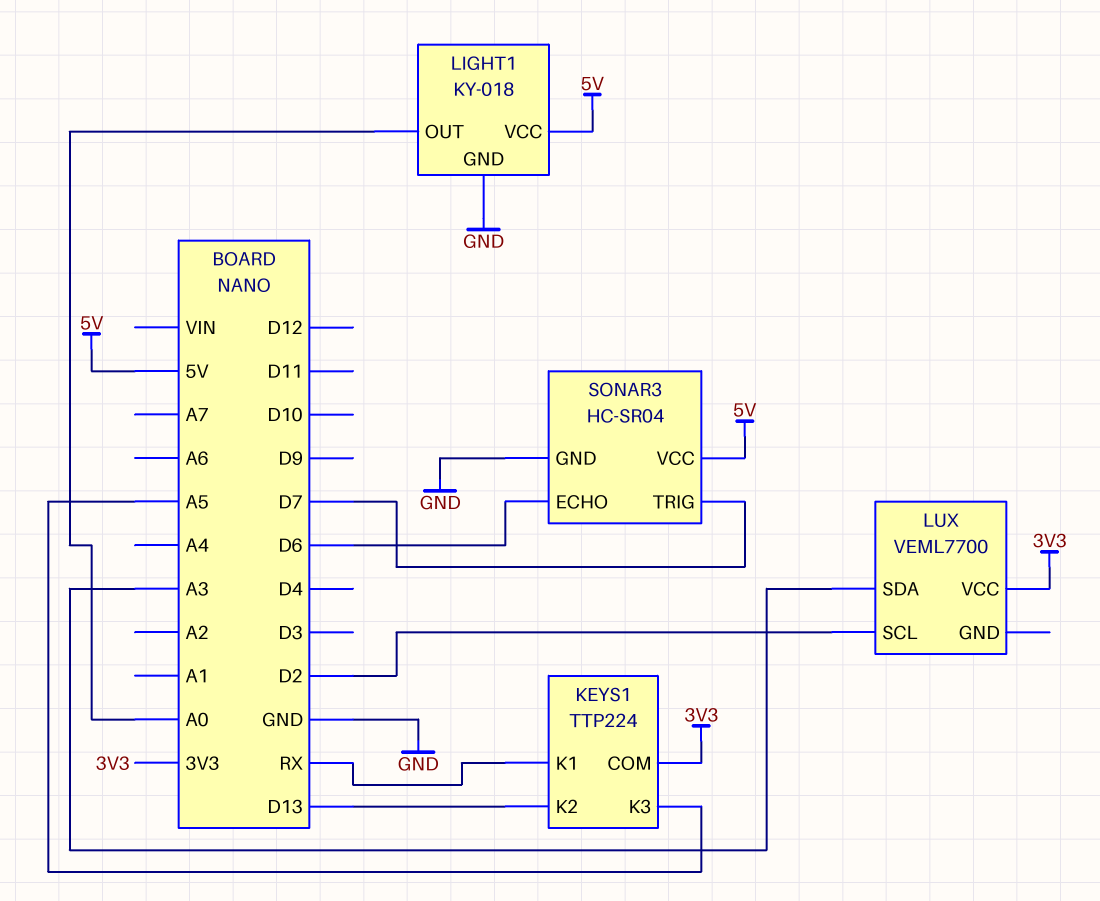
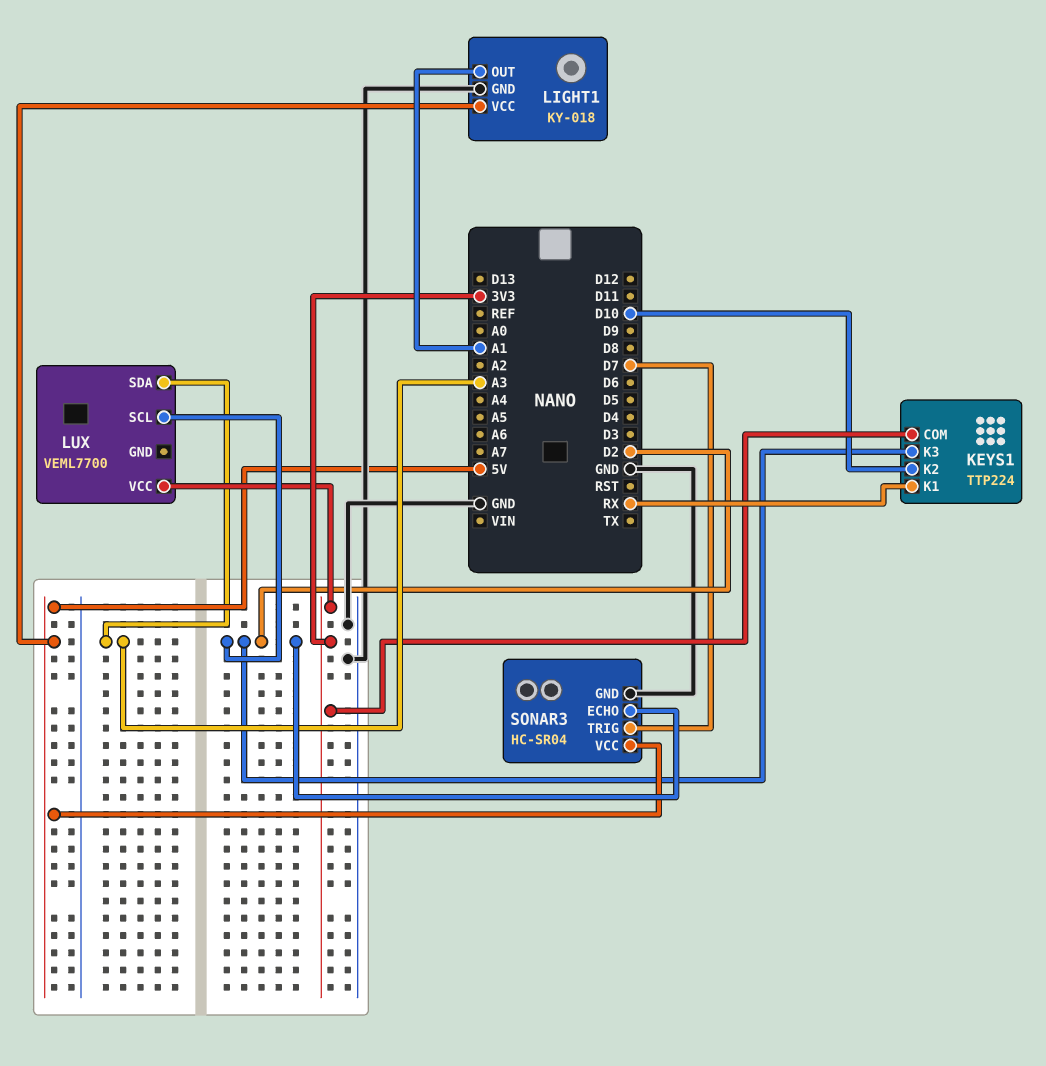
KEYS1 pin K2: D13 -> D10
KEYS1 pin K3: A5 -> D2
LIGHT1 pin OUT: A0 -> A1
SONAR3 pin ECHO: D6 -> D2

